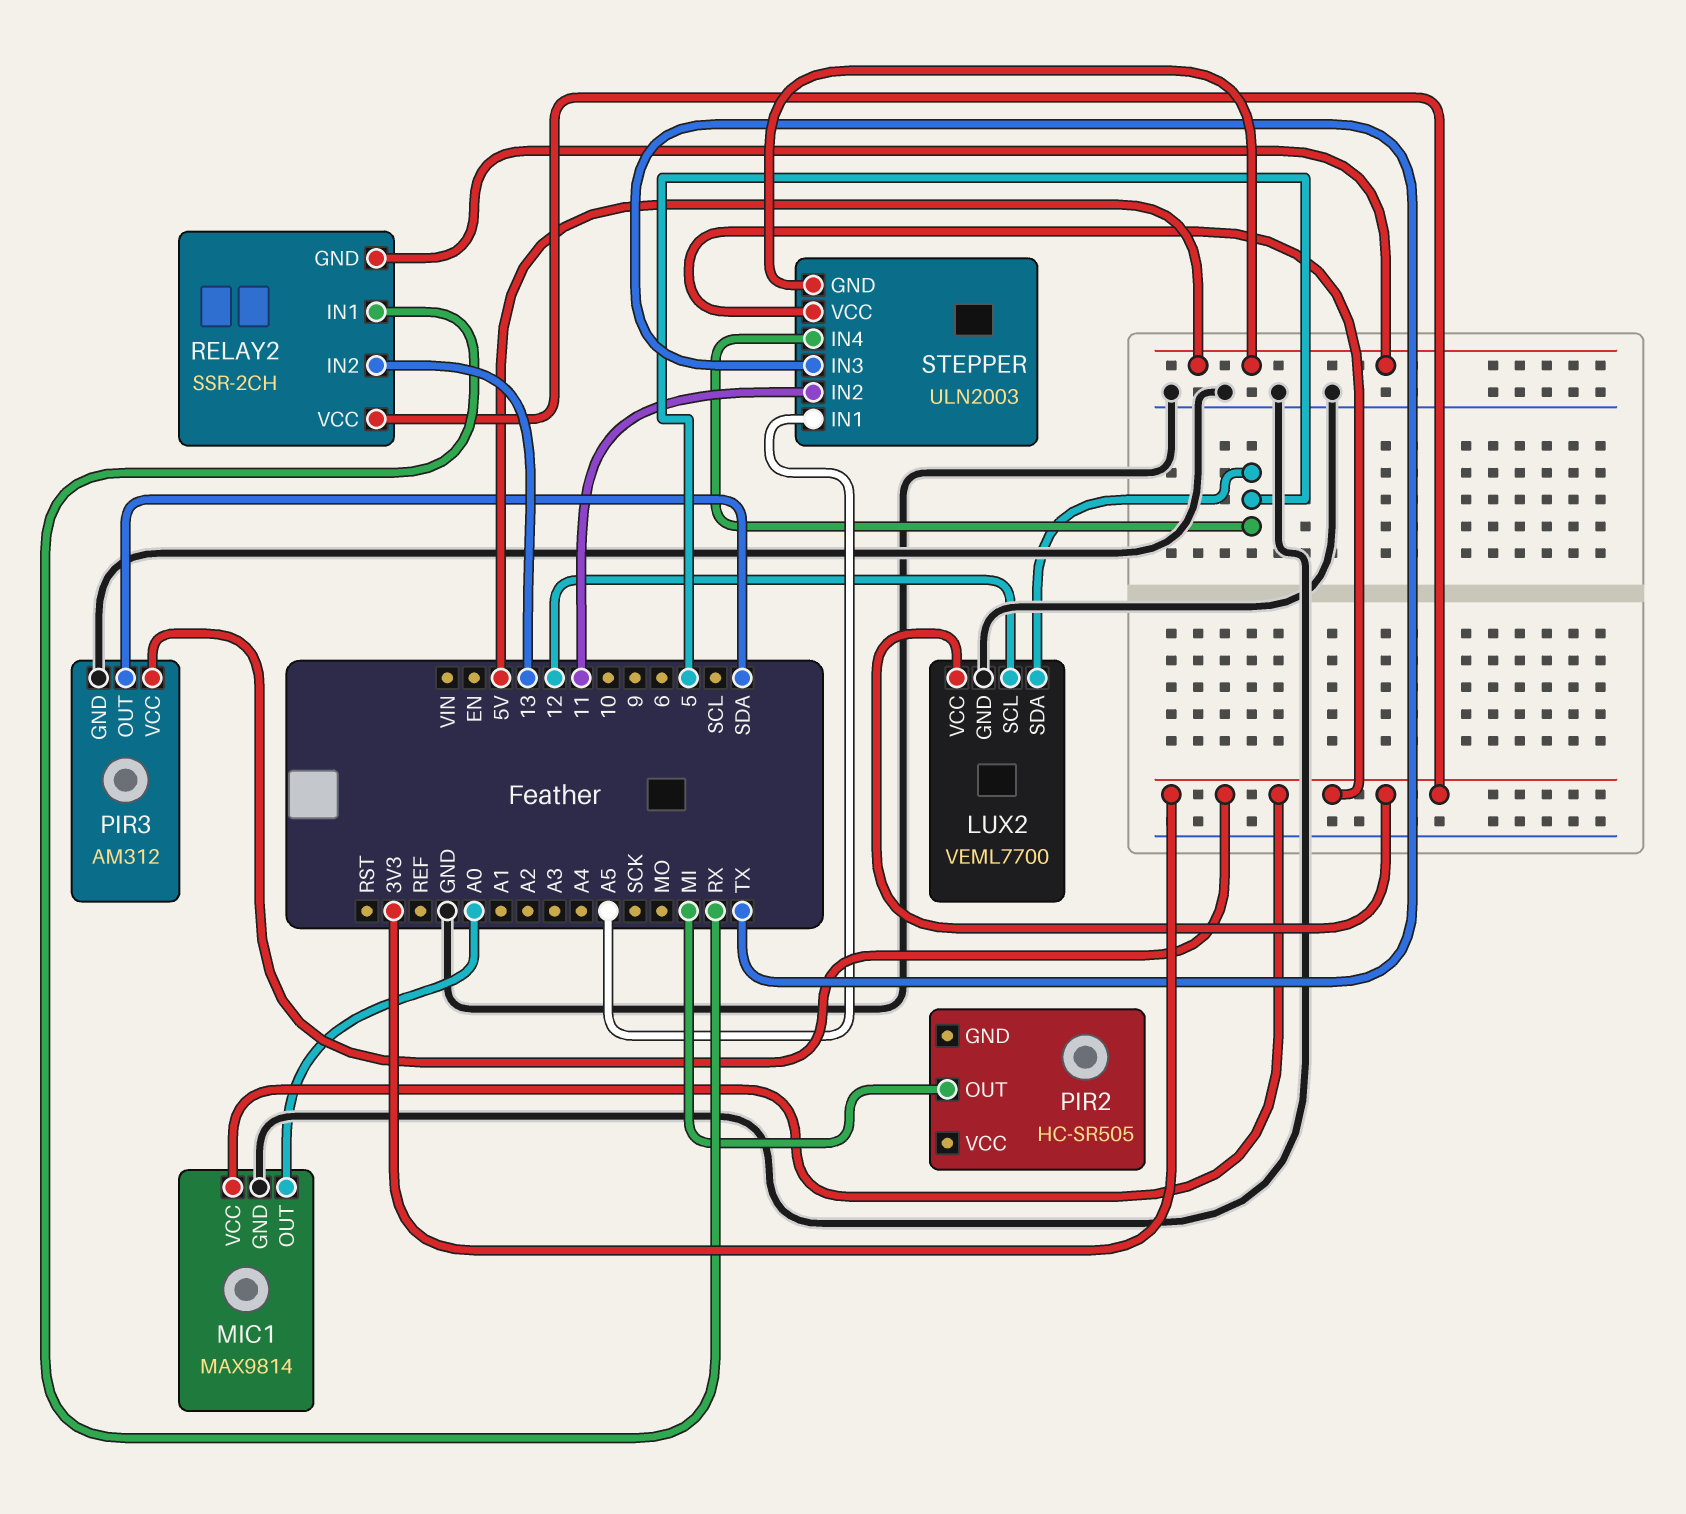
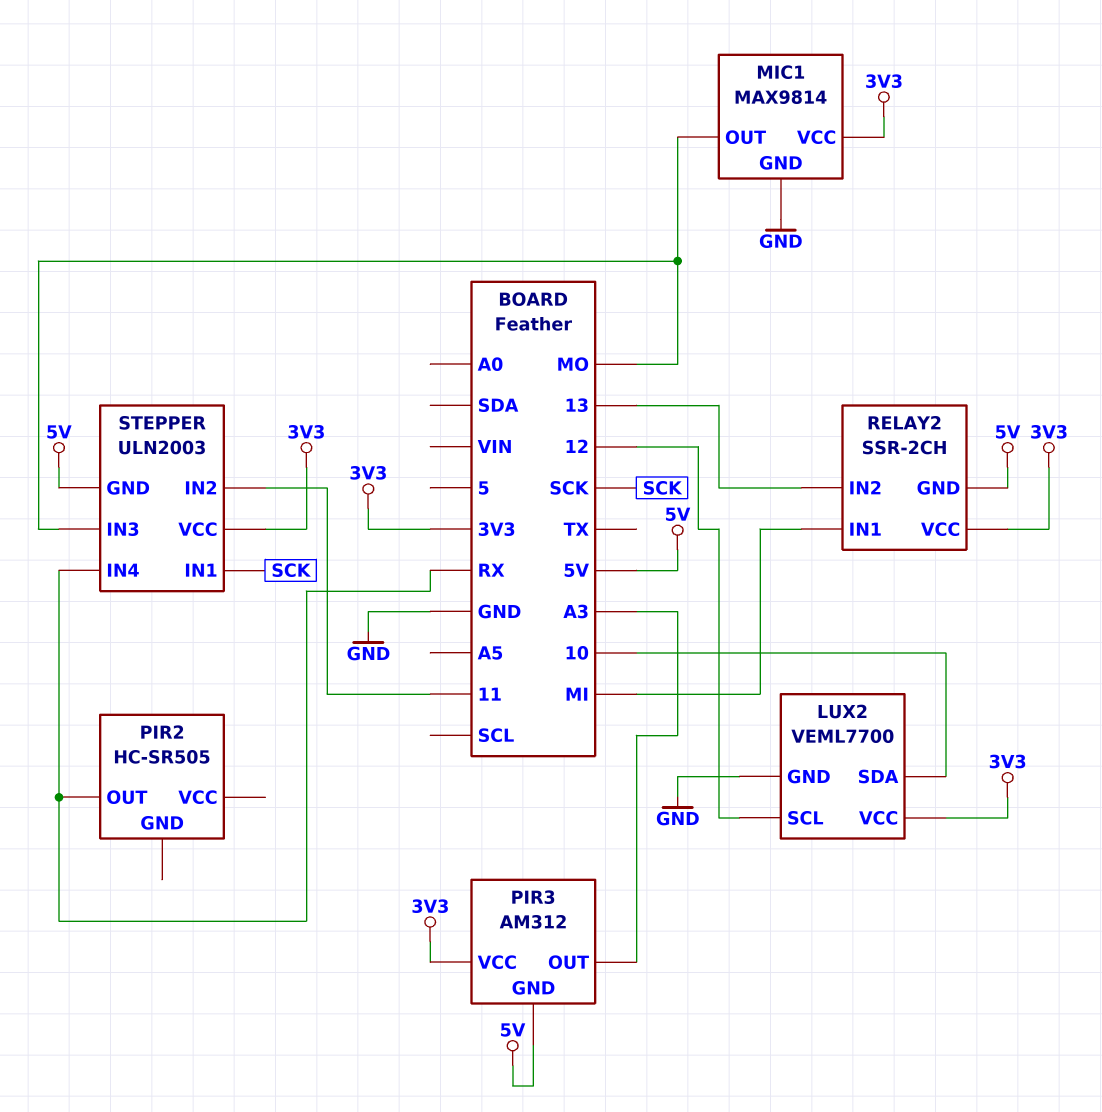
LUX2 pin SDA: 5 -> 10
MIC1 pin OUT: A0 -> MO
PIR2 pin OUT: MI -> RX
PIR3 pin GND: GND -> 5V
PIR3 pin OUT: SDA -> A3
RELAY2 pin IN1: RX -> MI
STEPPER pin IN1: A5 -> SCK
STEPPER pin IN3: TX -> MO
STEPPER pin IN4: 5 -> RX

